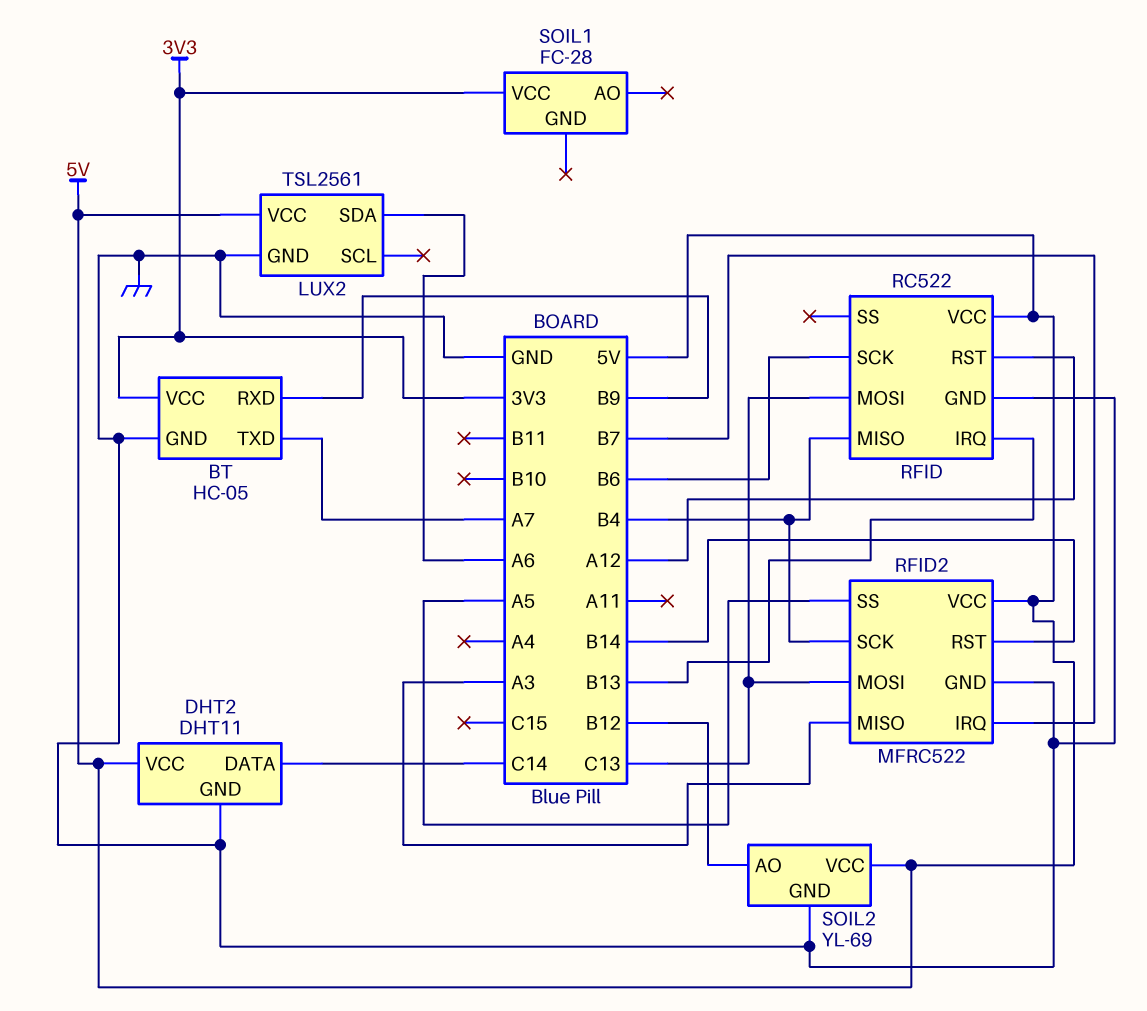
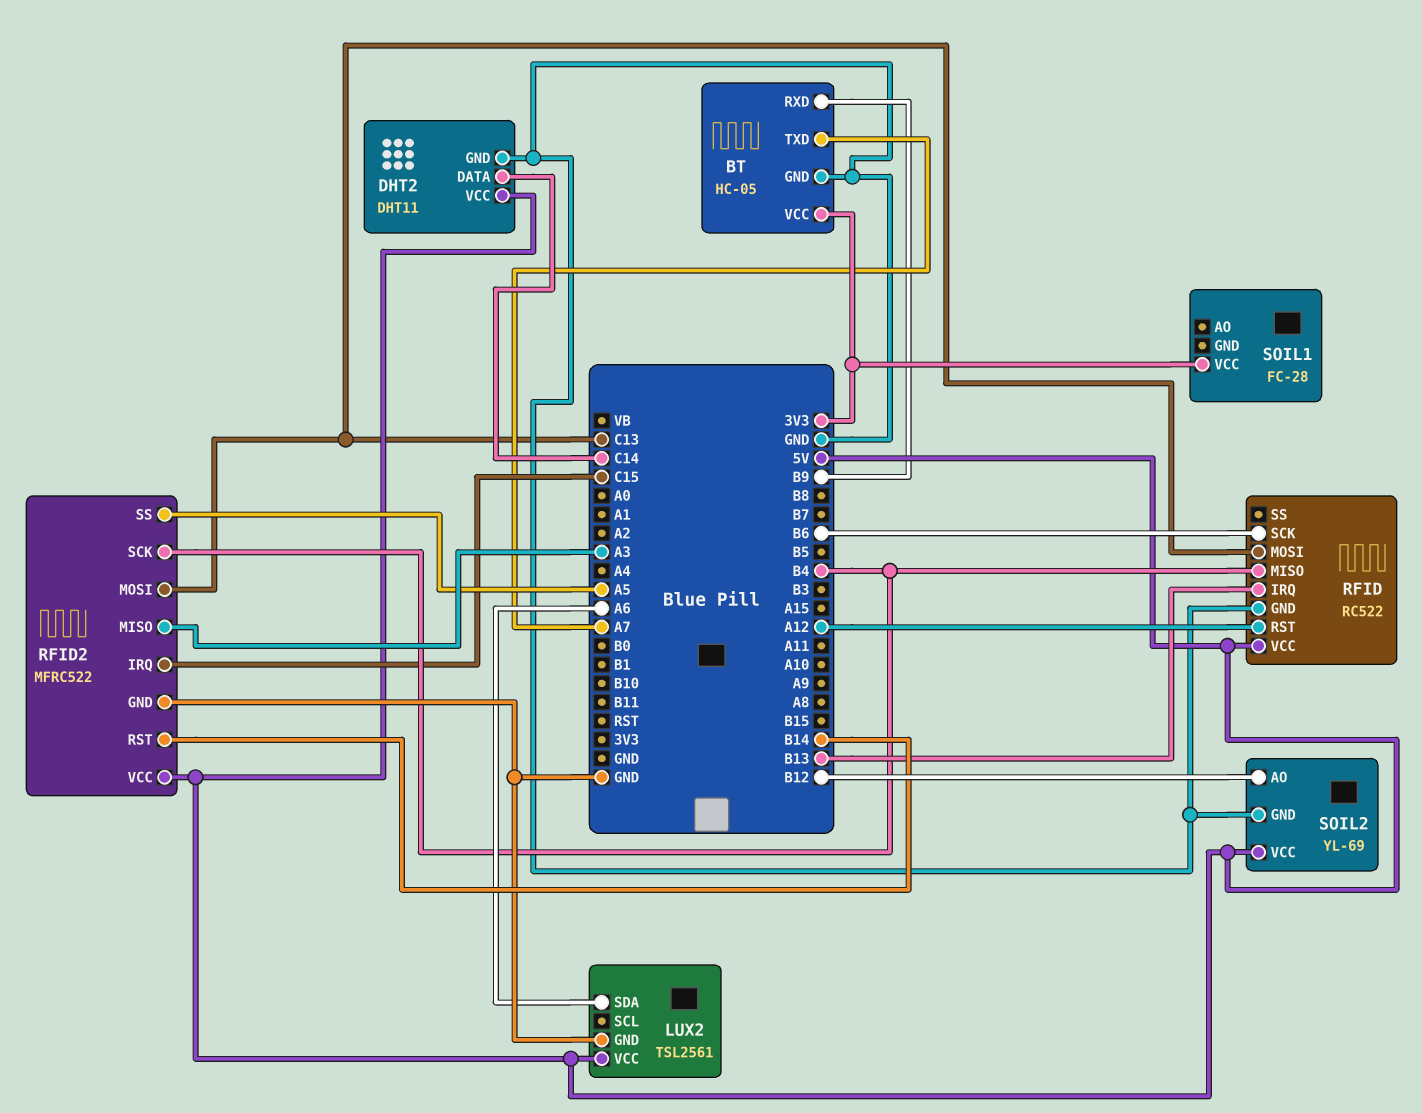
RFID2 pin IRQ: B7 -> C15

